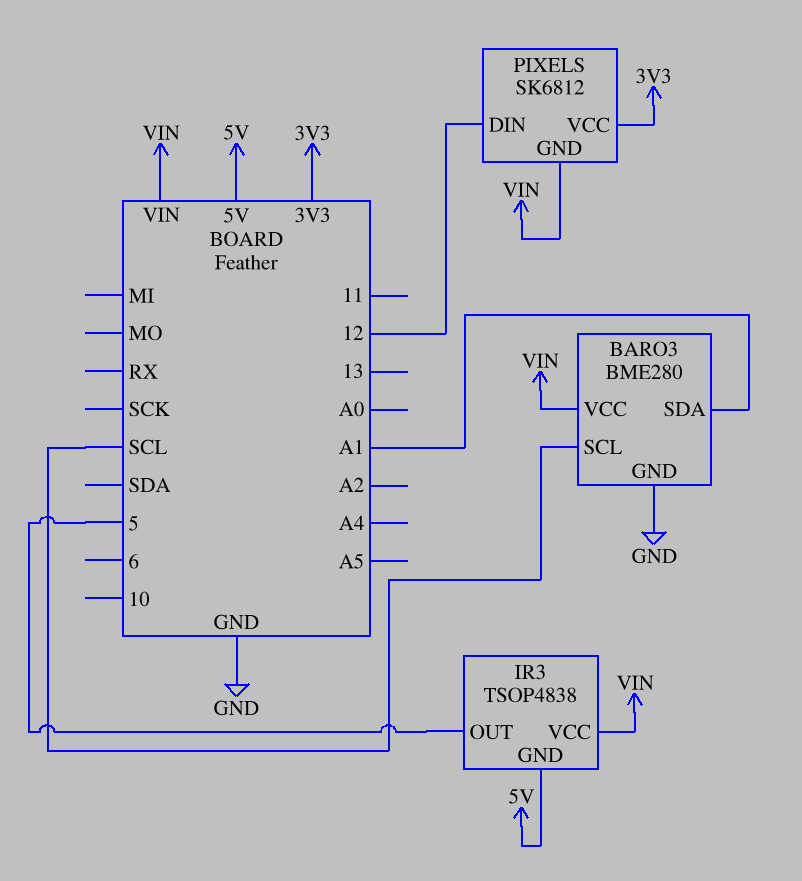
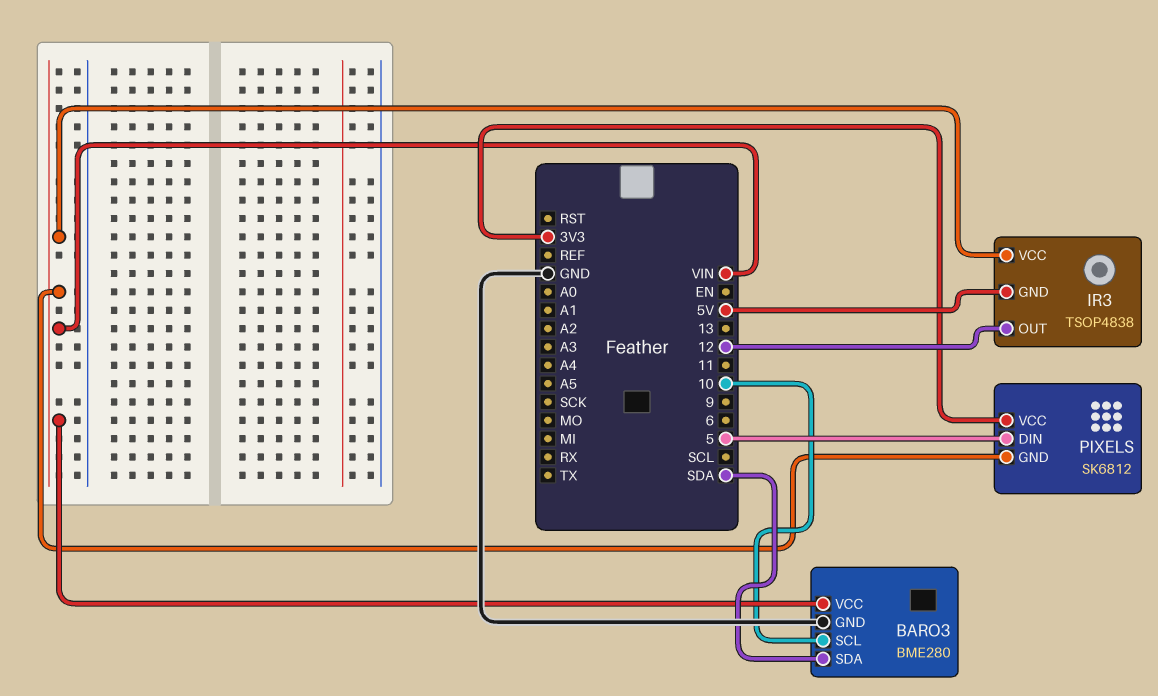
BARO3 pin SCL: SCL -> 10
BARO3 pin SDA: A1 -> SDA
IR3 pin OUT: 5 -> 12
PIXELS pin DIN: 12 -> 5

